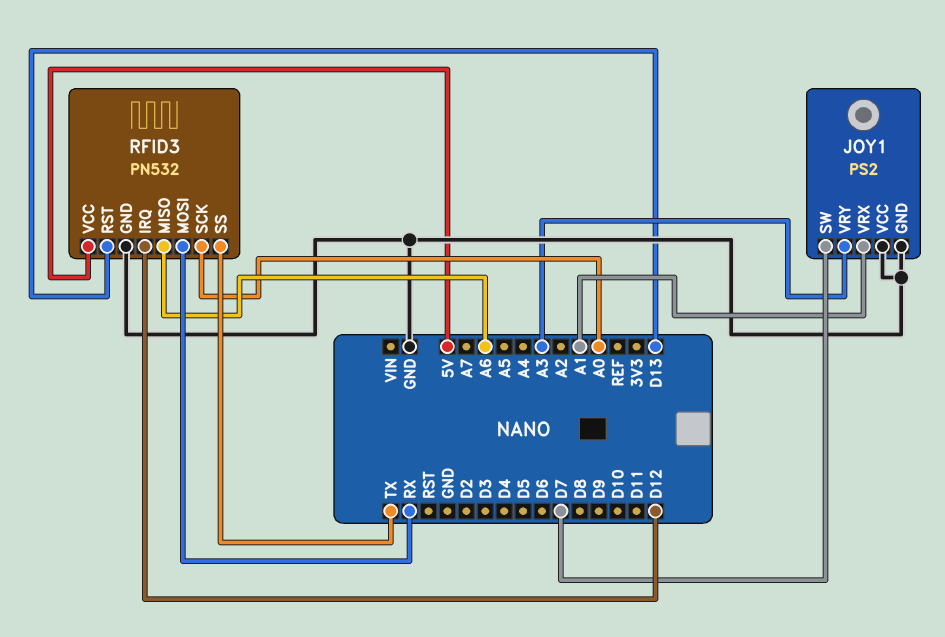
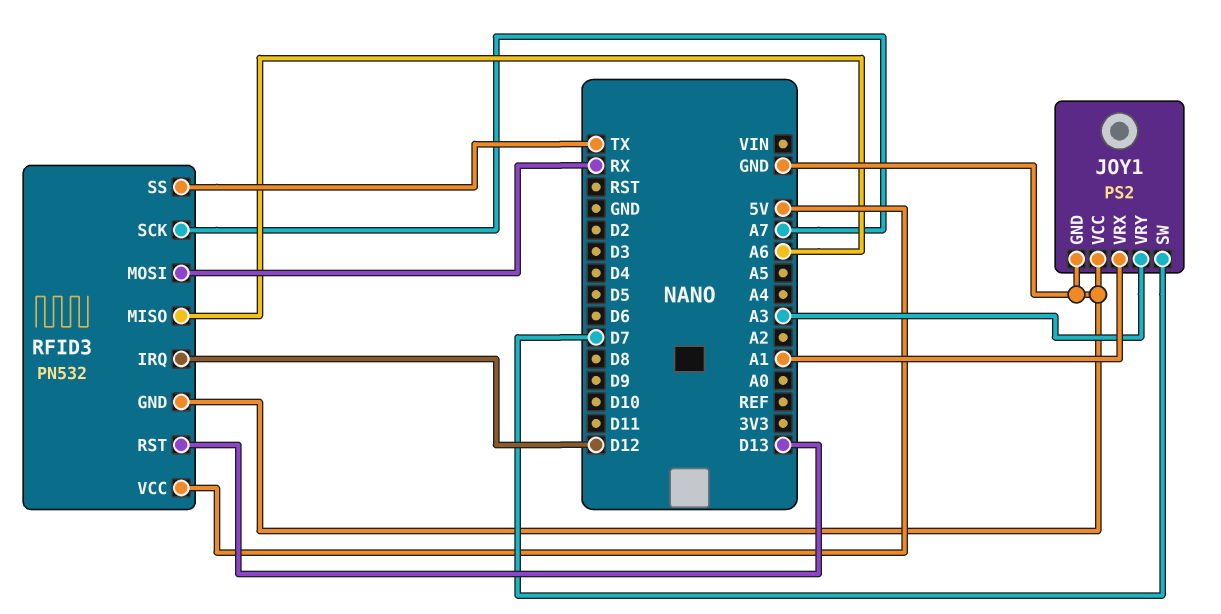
RFID3 pin SCK: A0 -> A7

